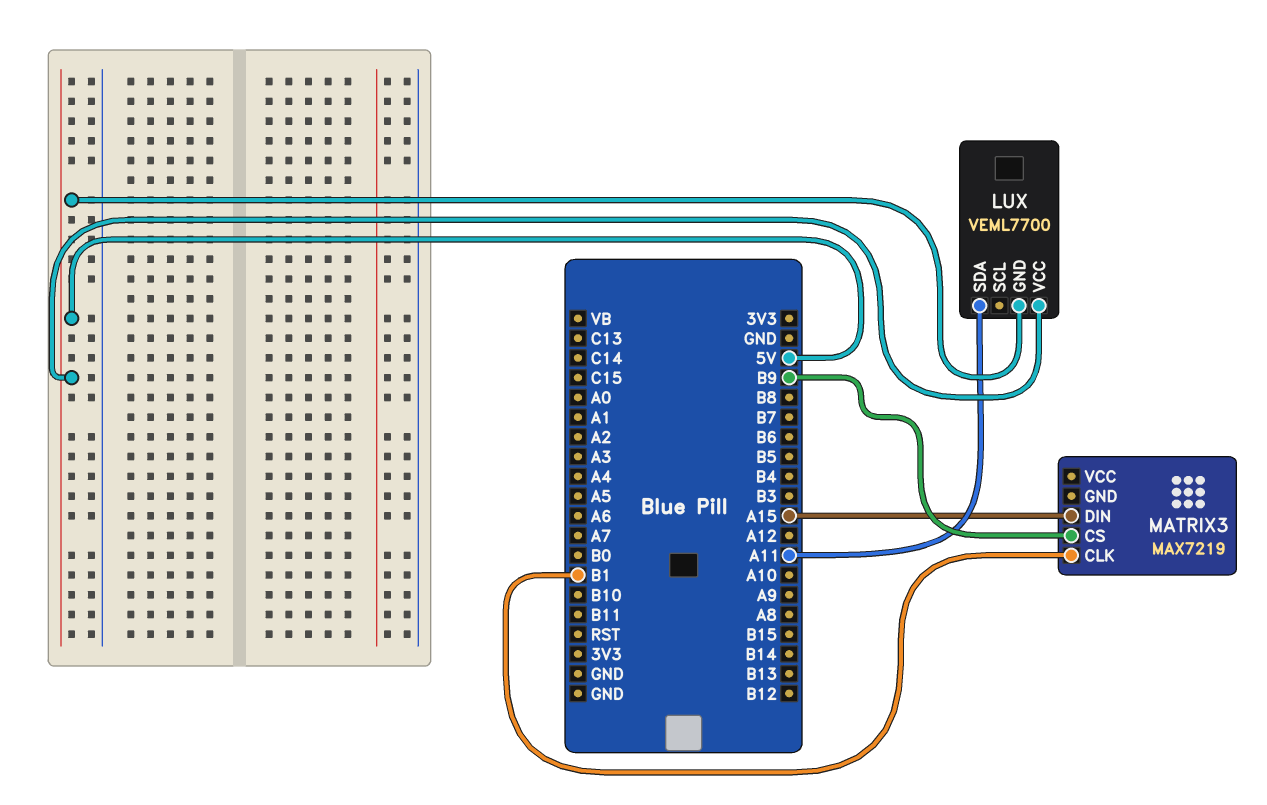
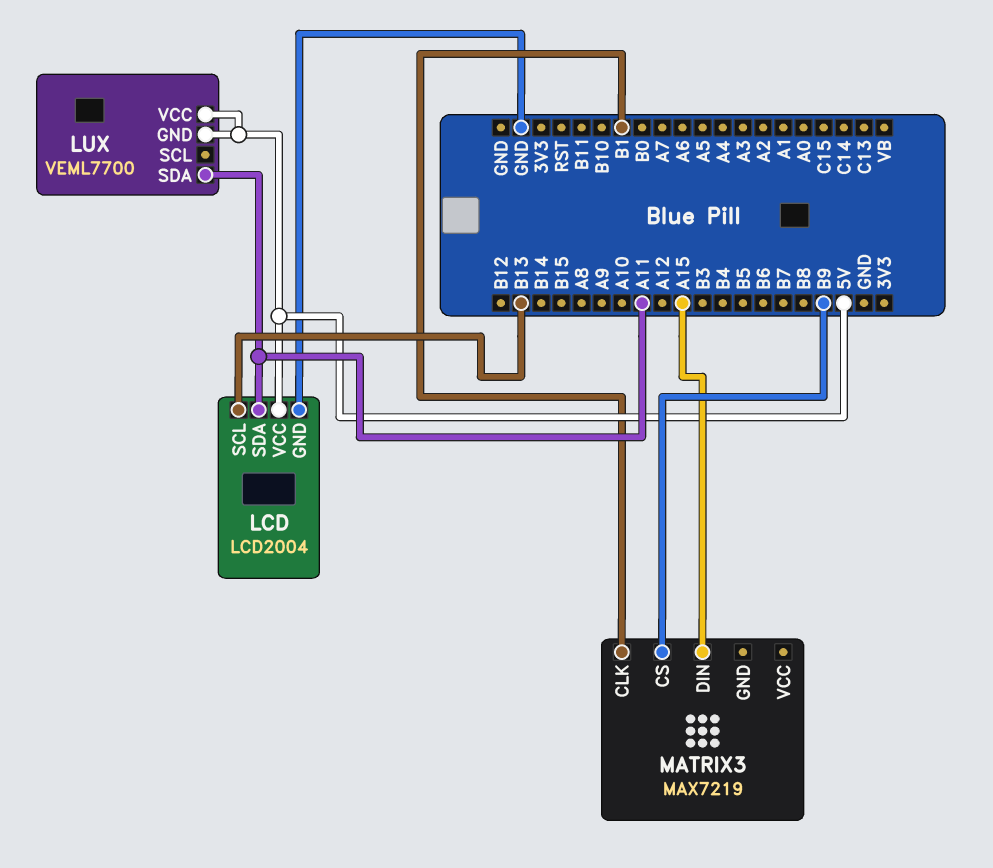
LCD: none -> LCD2004
LCD pin GND: none -> GND
LCD pin SCL: none -> B13
LCD pin SDA: none -> A11
LCD pin VCC: none -> 5V

